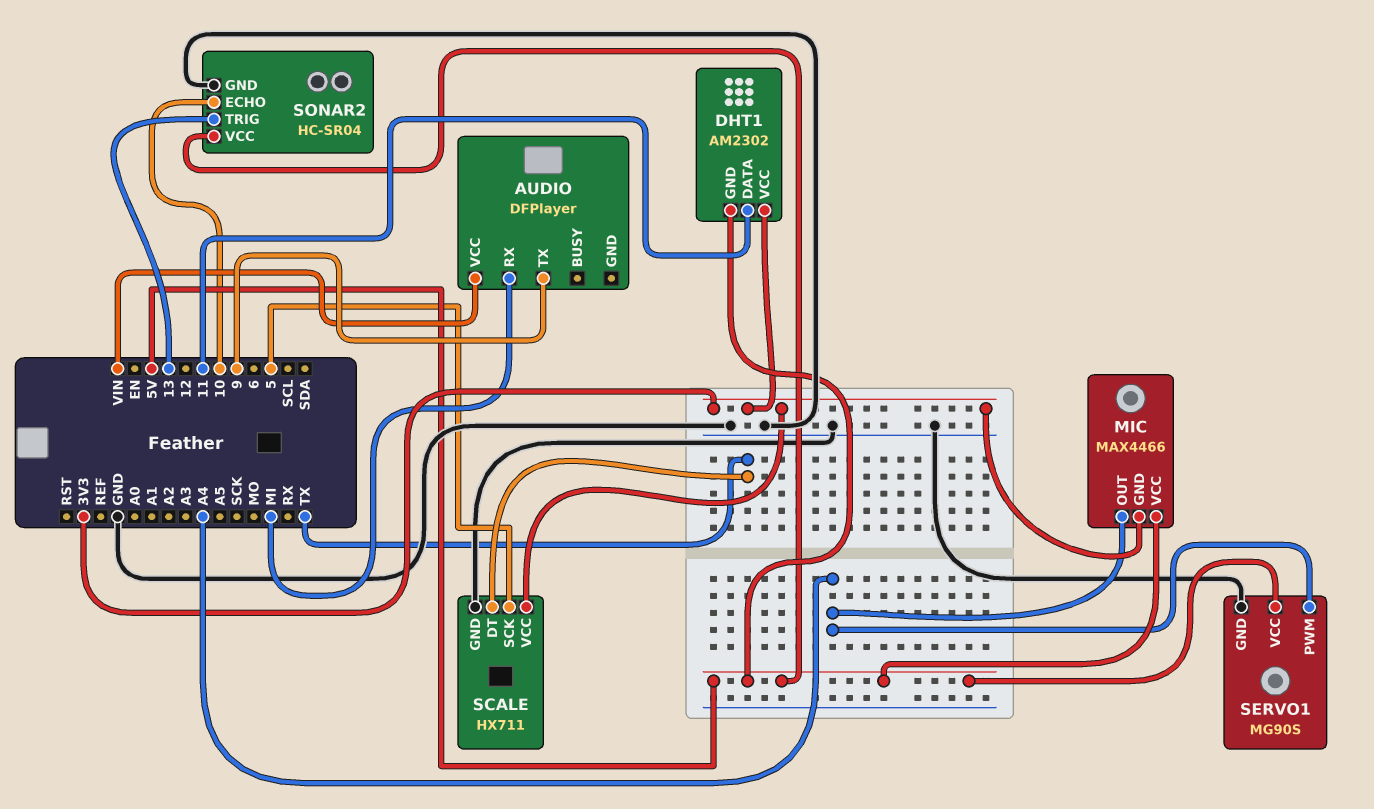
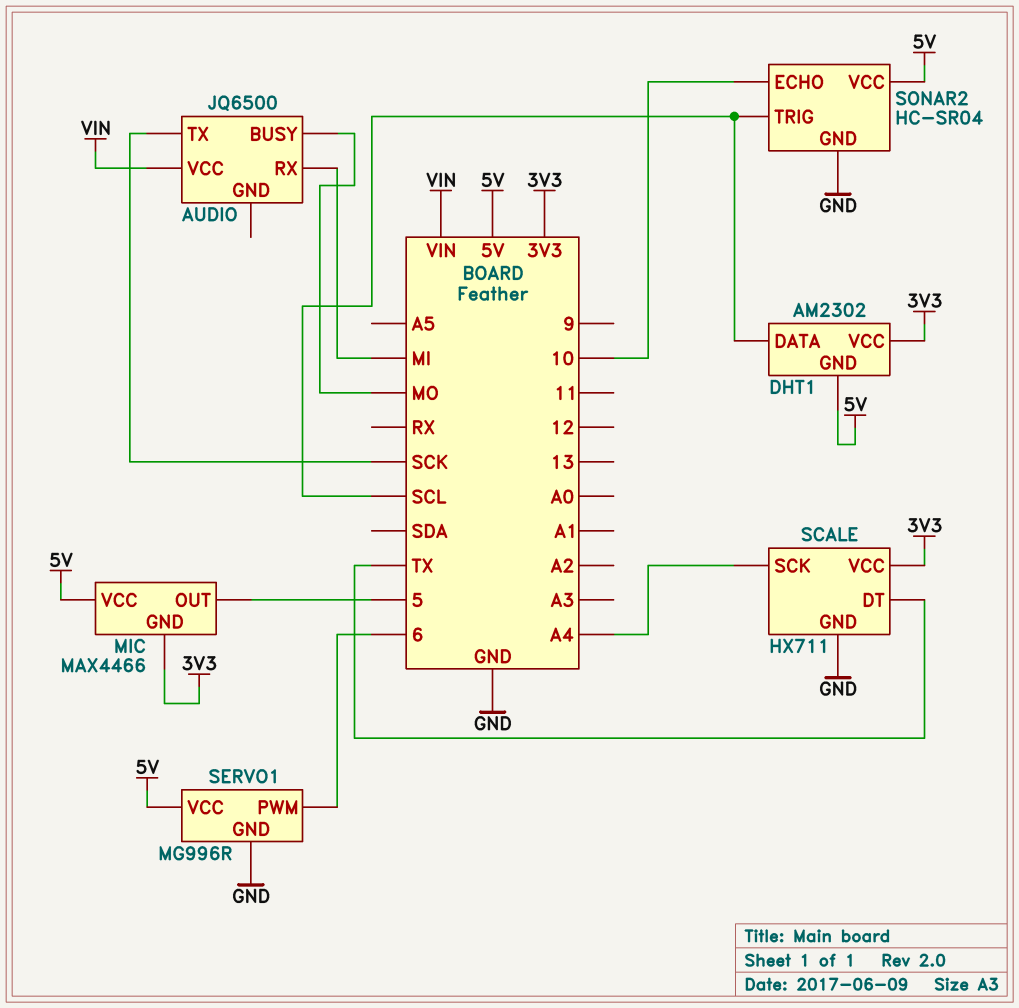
AUDIO: DFPlayer -> JQ6500
AUDIO pin BUSY: none -> MO
AUDIO pin TX: 9 -> SCK
DHT1 pin DATA: 11 -> SCL
MIC pin OUT: A4 -> 5
SCALE pin SCK: 5 -> A4
SERVO1: MG90S -> MG996R
SERVO1 pin PWM: A4 -> 6
SONAR2 pin TRIG: 13 -> SCL

